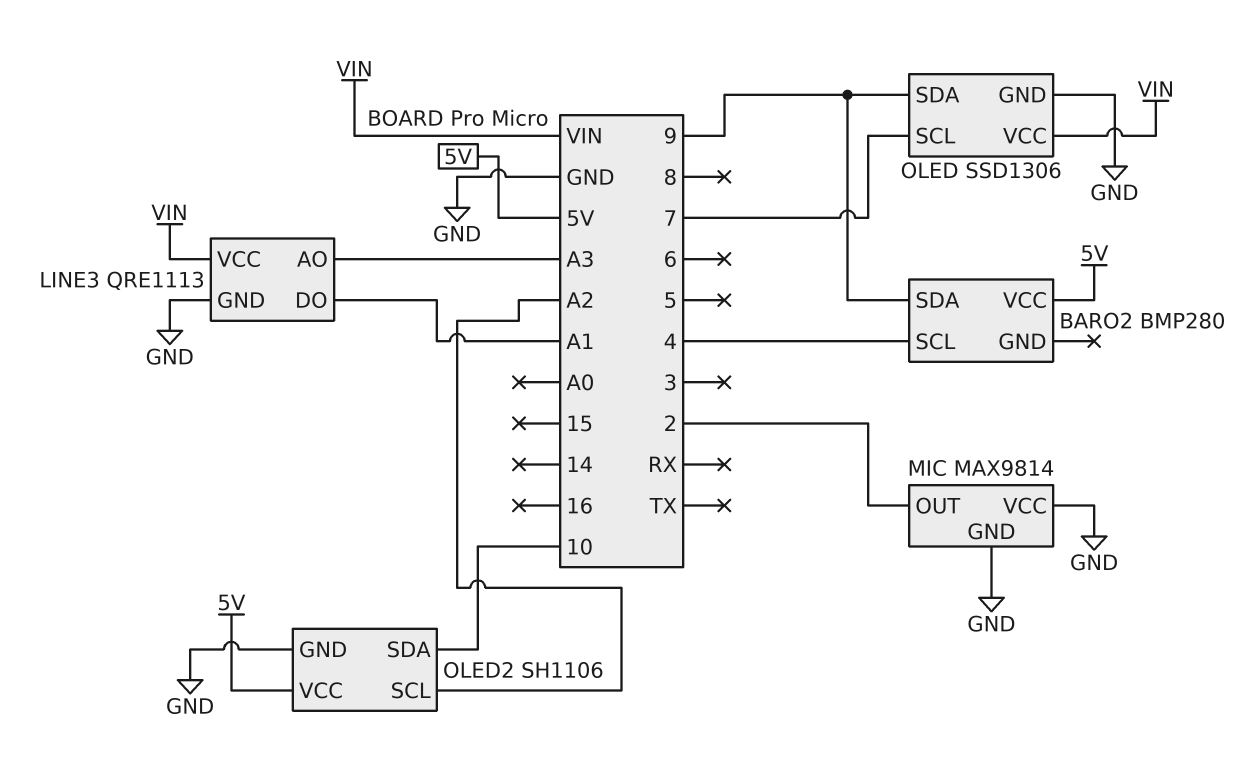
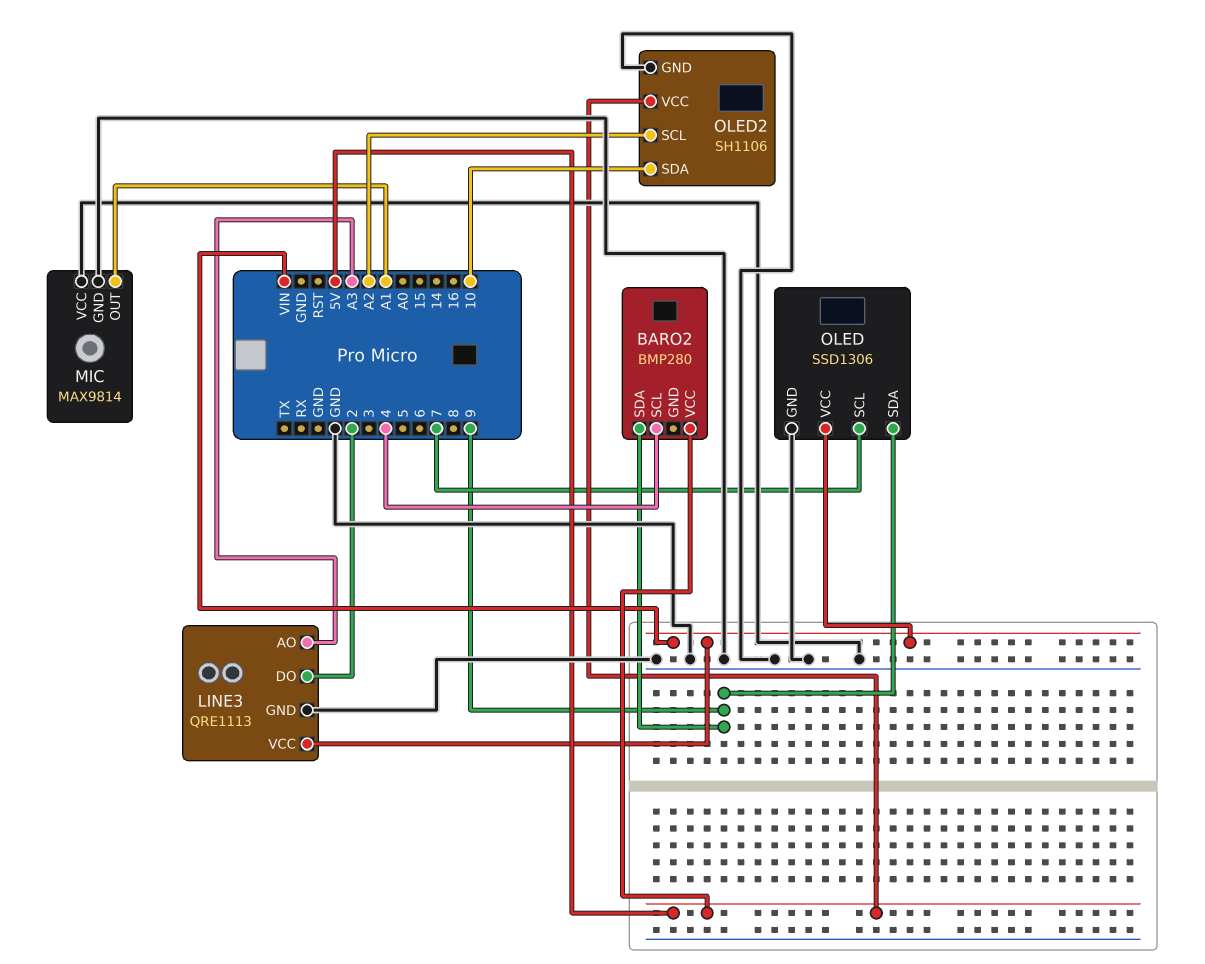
LINE3 pin DO: A1 -> 2
MIC pin OUT: 2 -> A1

